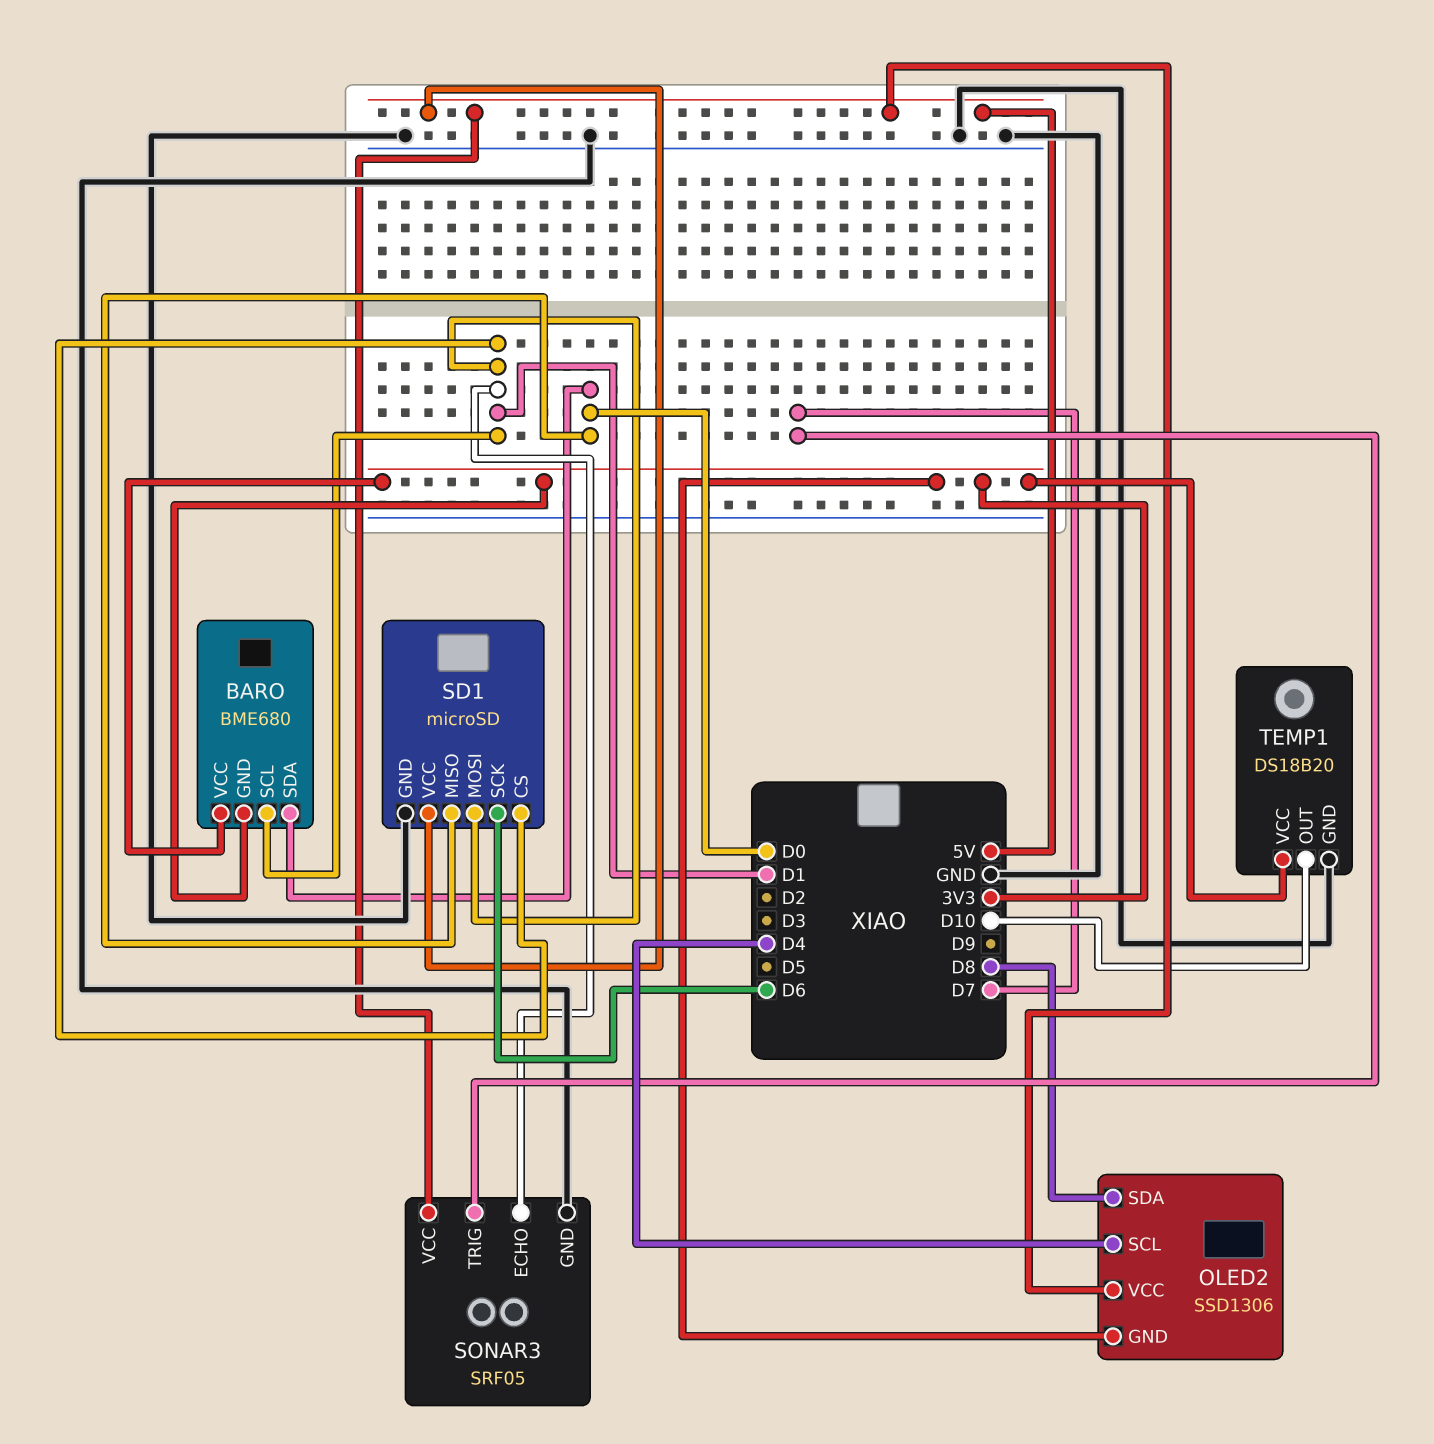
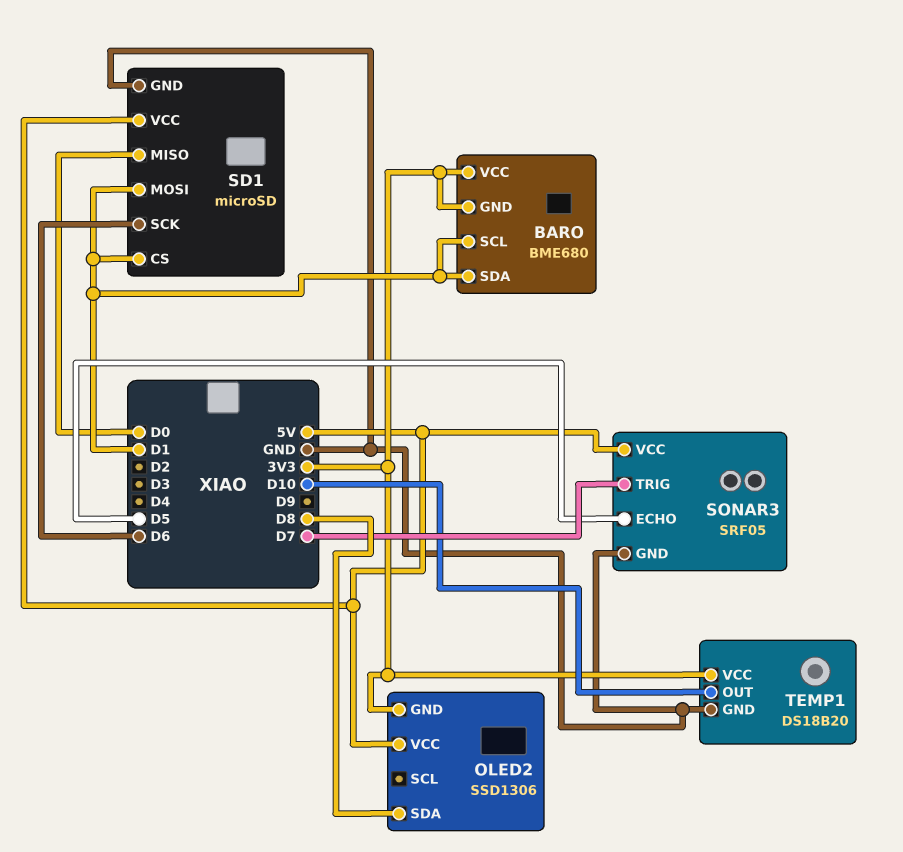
BARO pin SDA: D0 -> D1
OLED2 pin SCL: D4 -> none
SONAR3 pin ECHO: D1 -> D5

